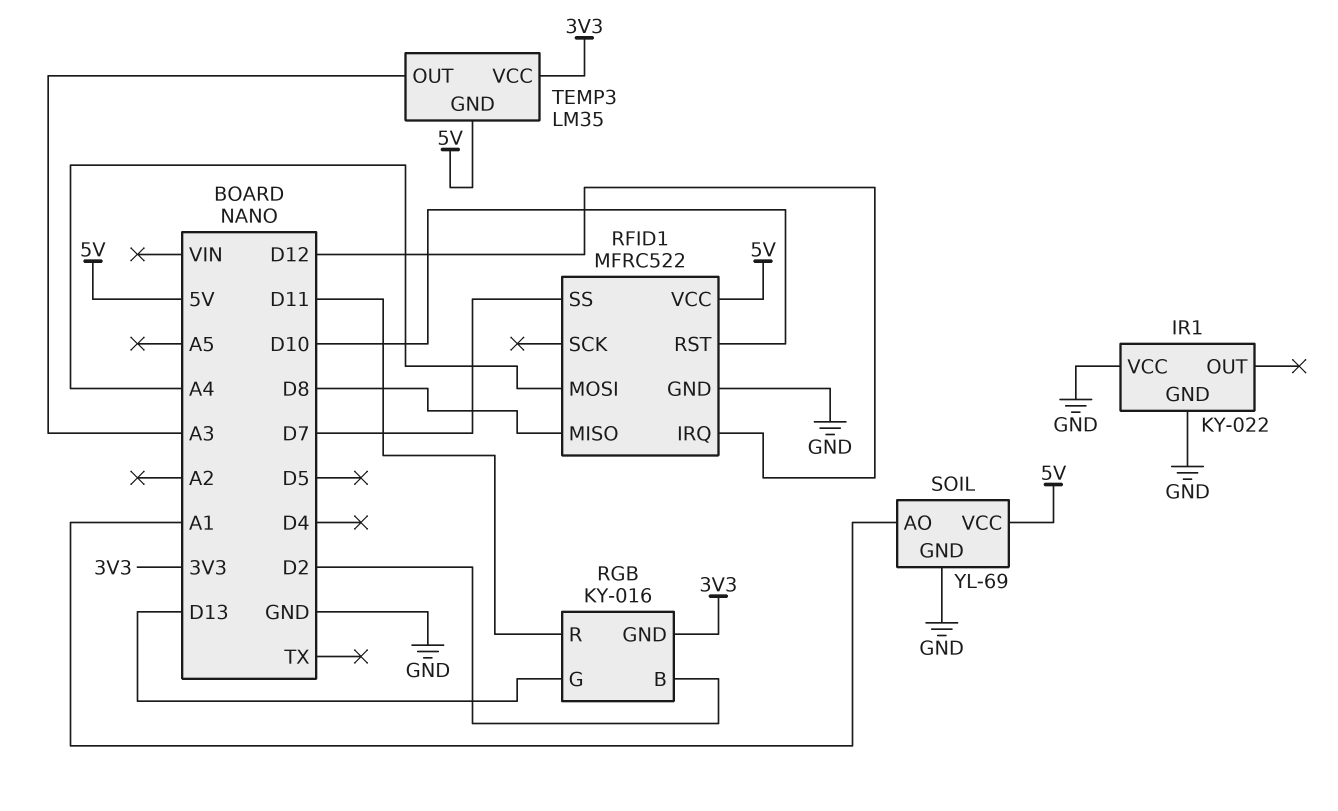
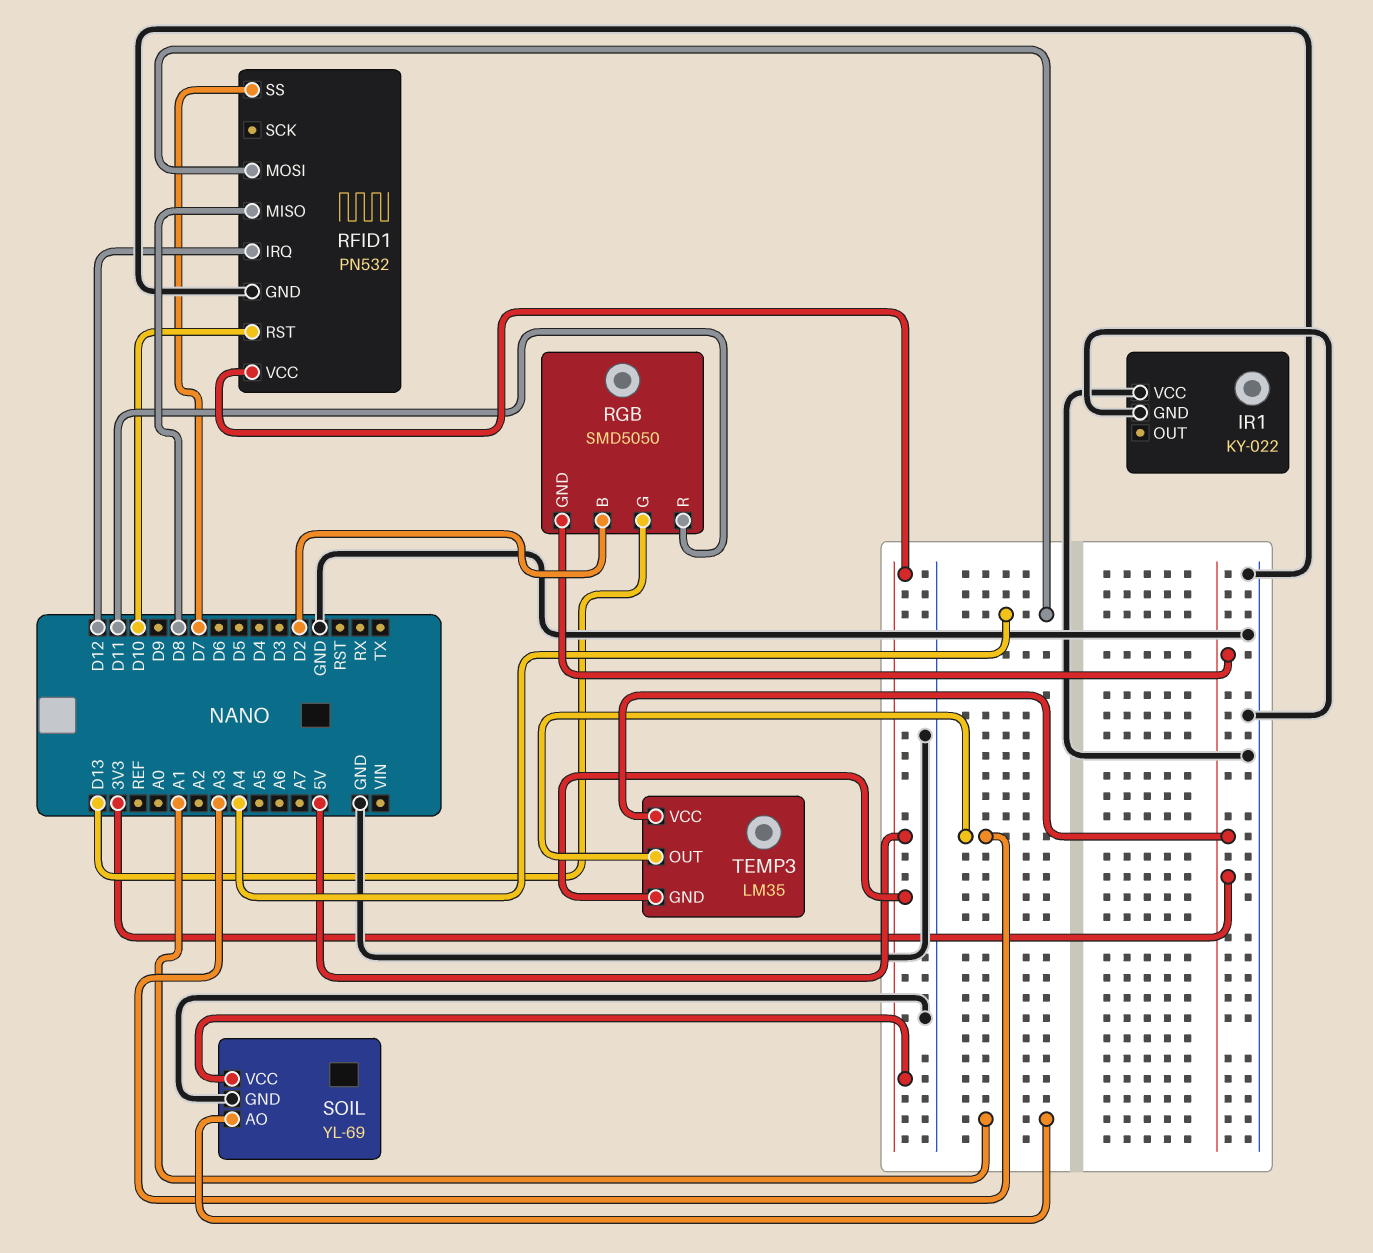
RFID1: MFRC522 -> PN532
RGB: KY-016 -> SMD5050

